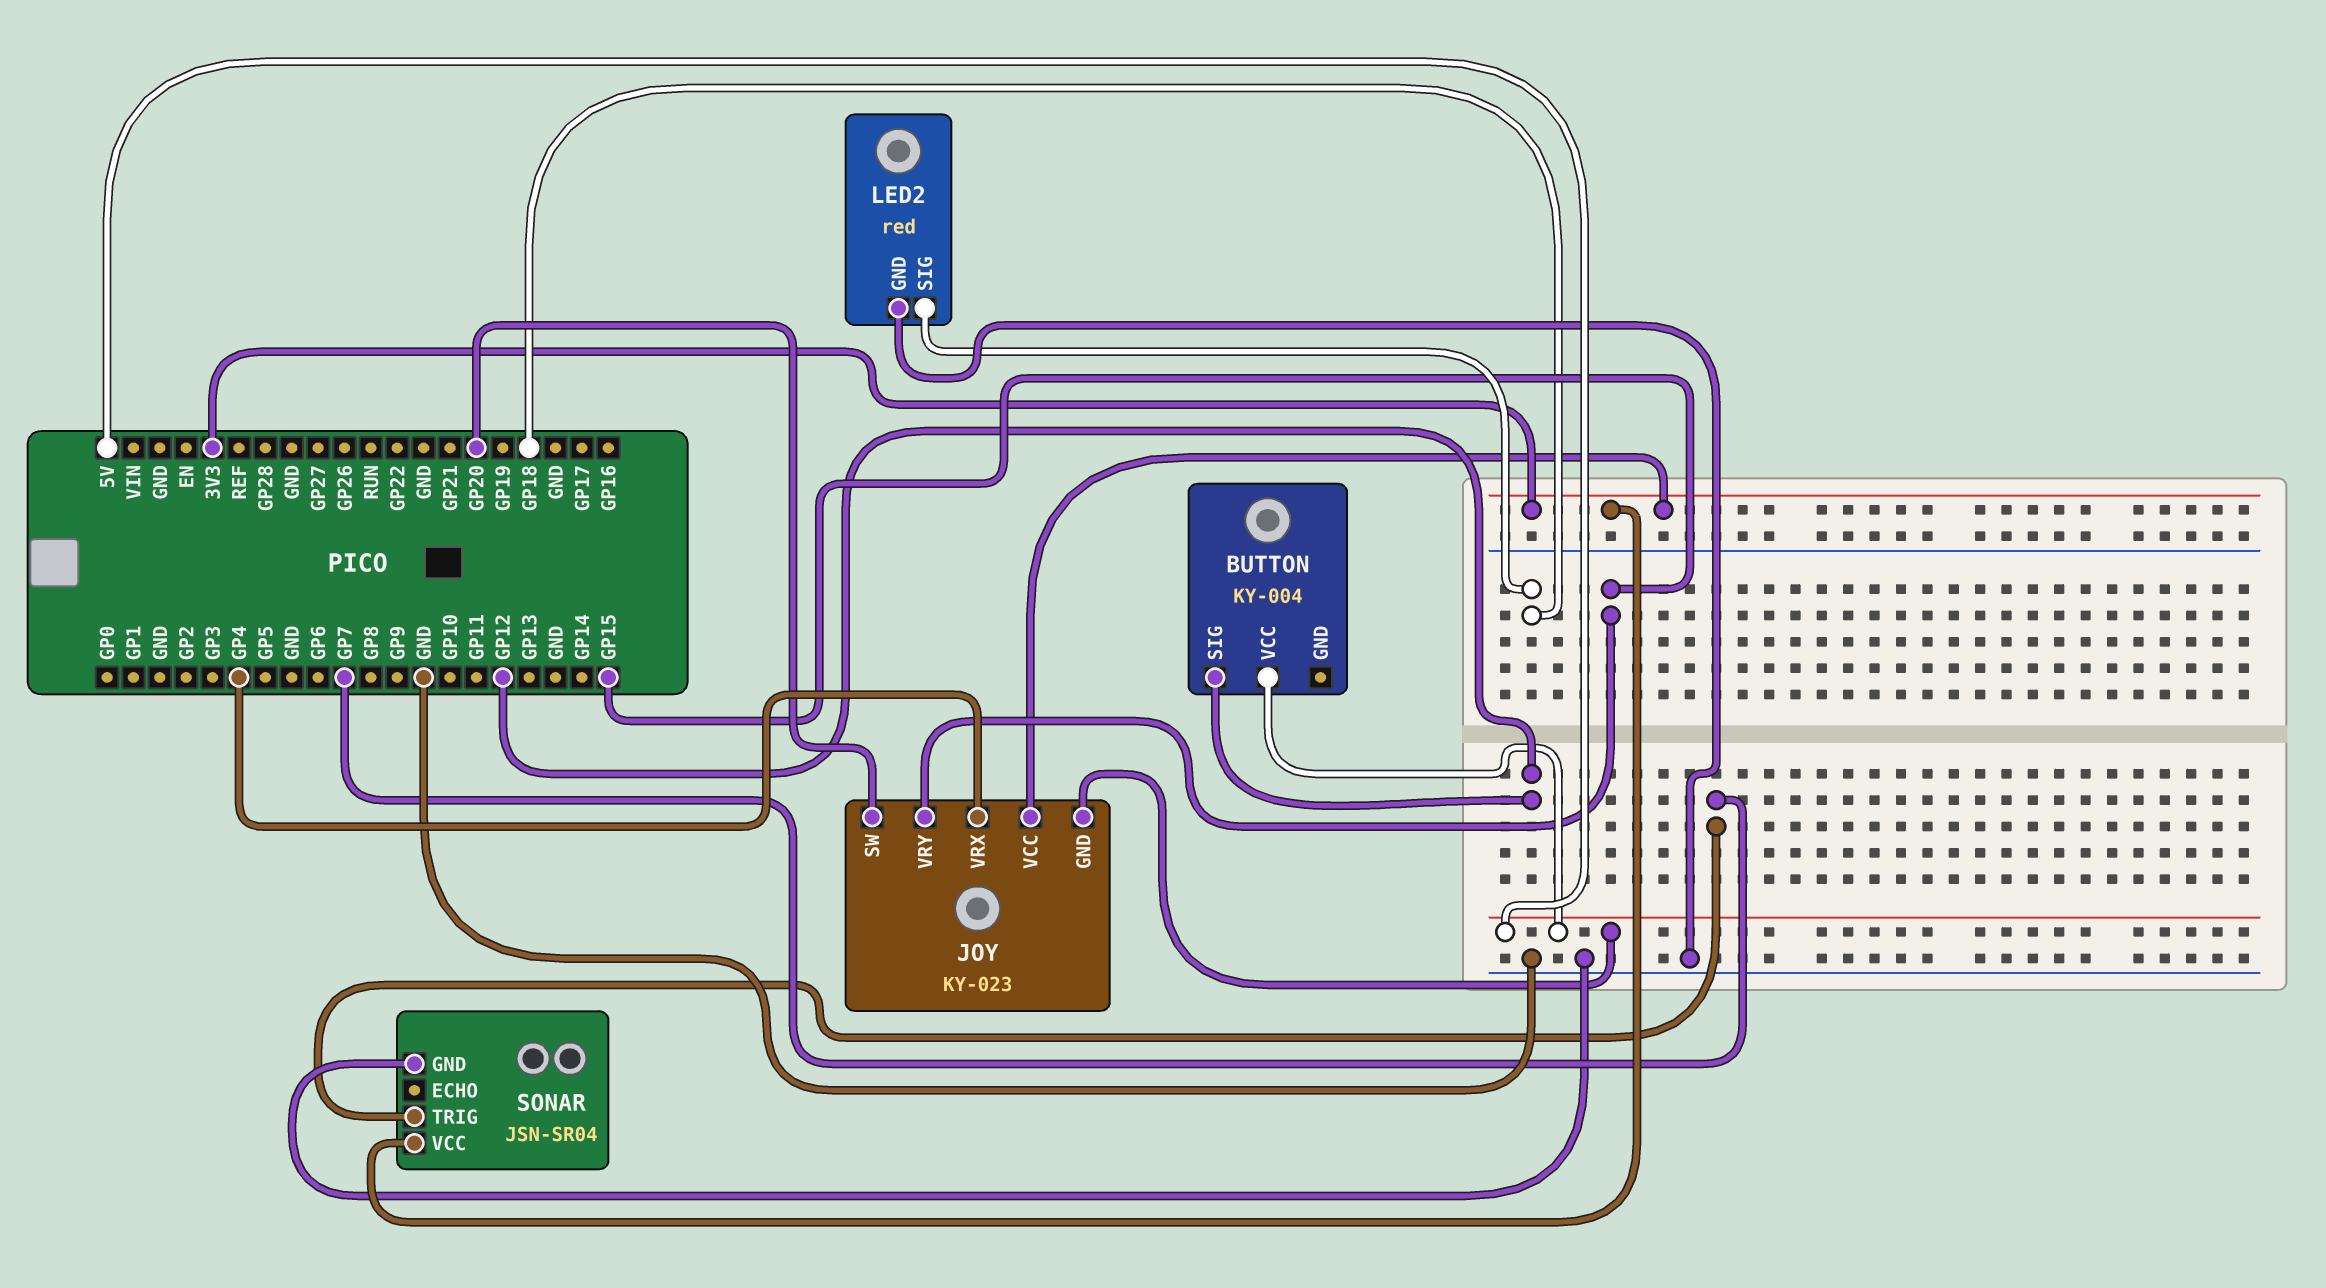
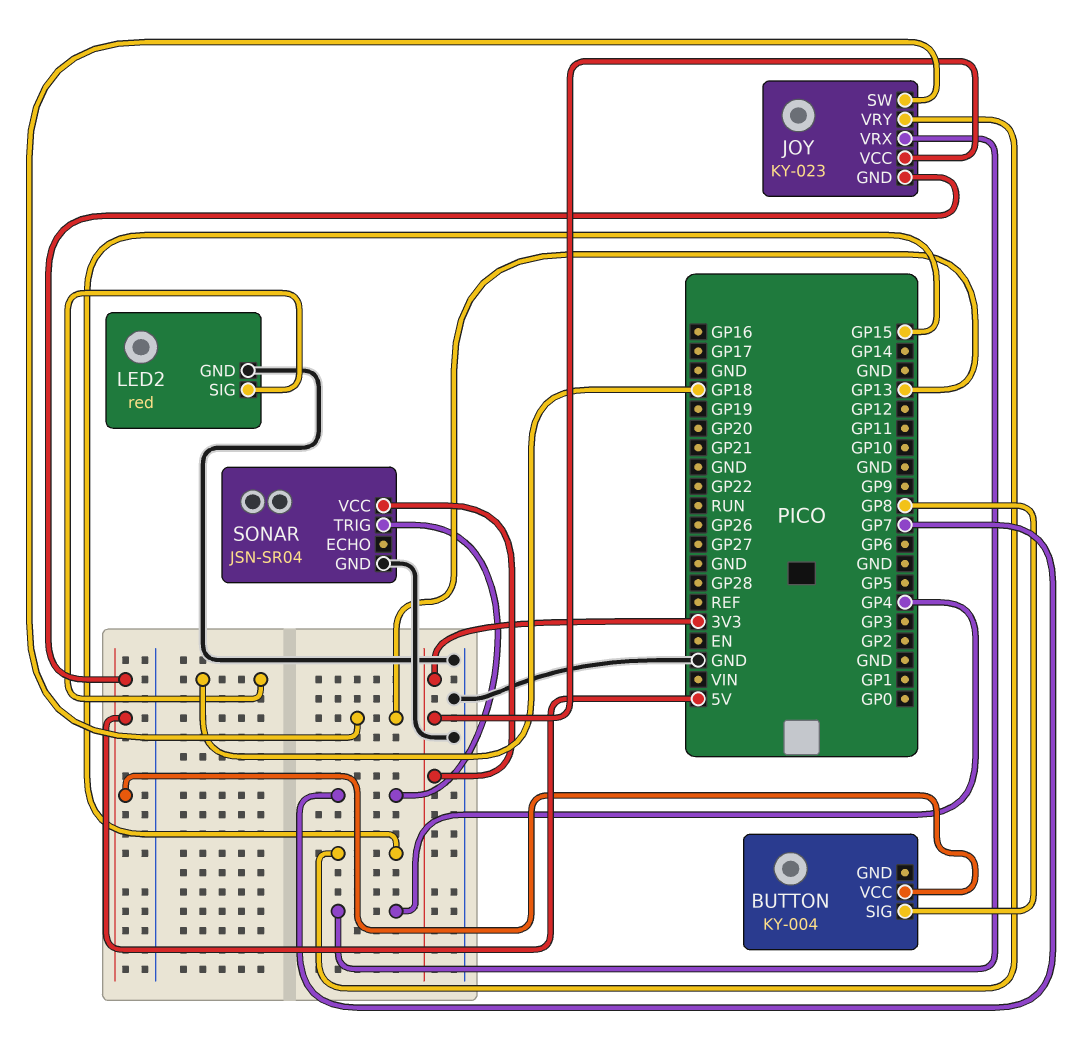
BUTTON pin SIG: GP12 -> GP8
JOY pin SW: GP20 -> GP13

